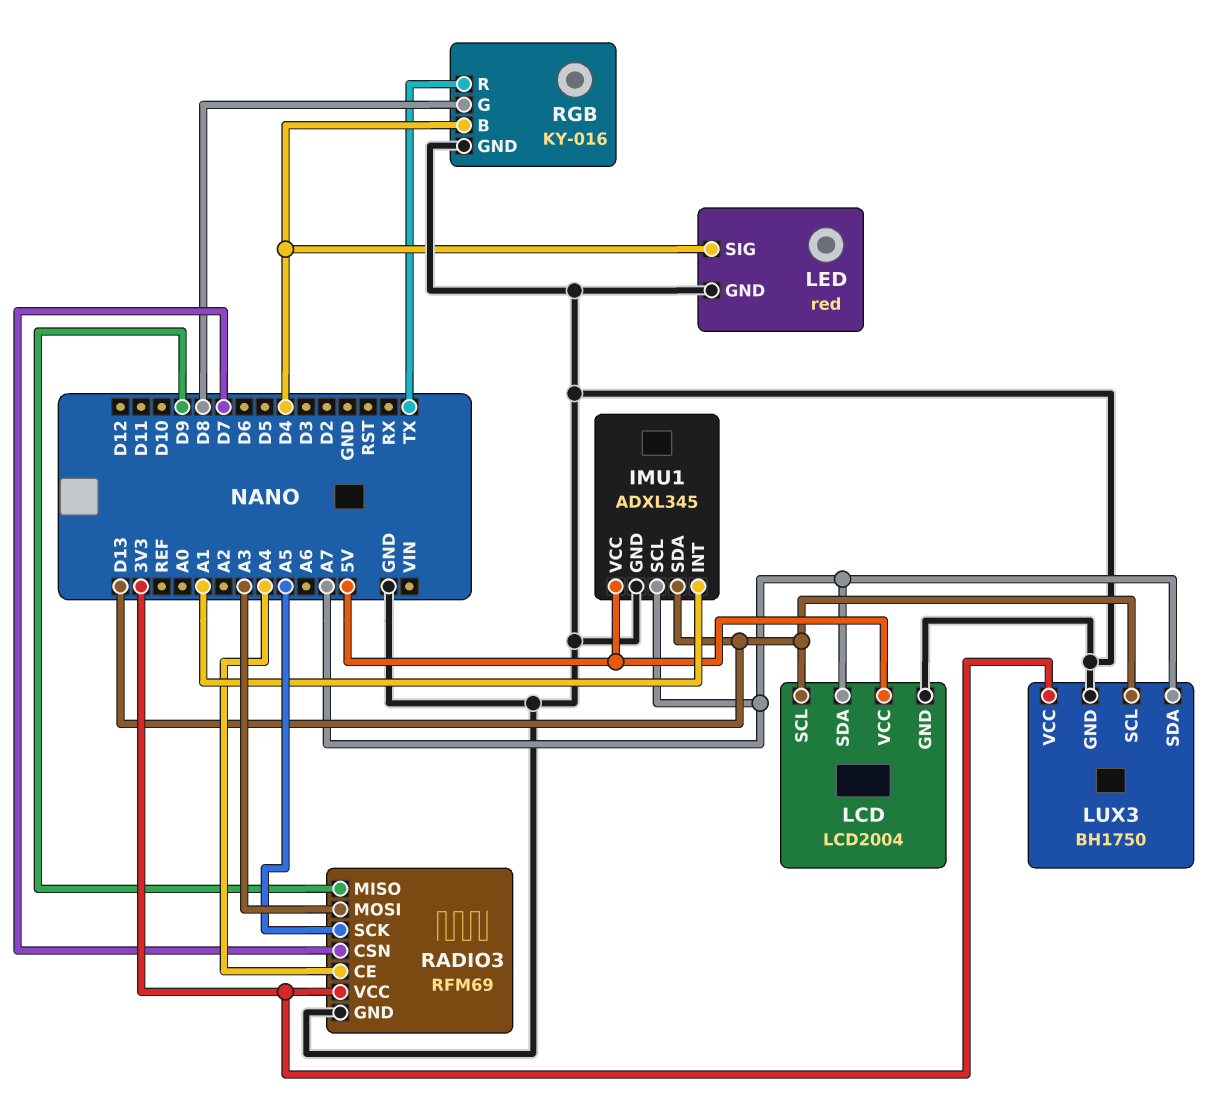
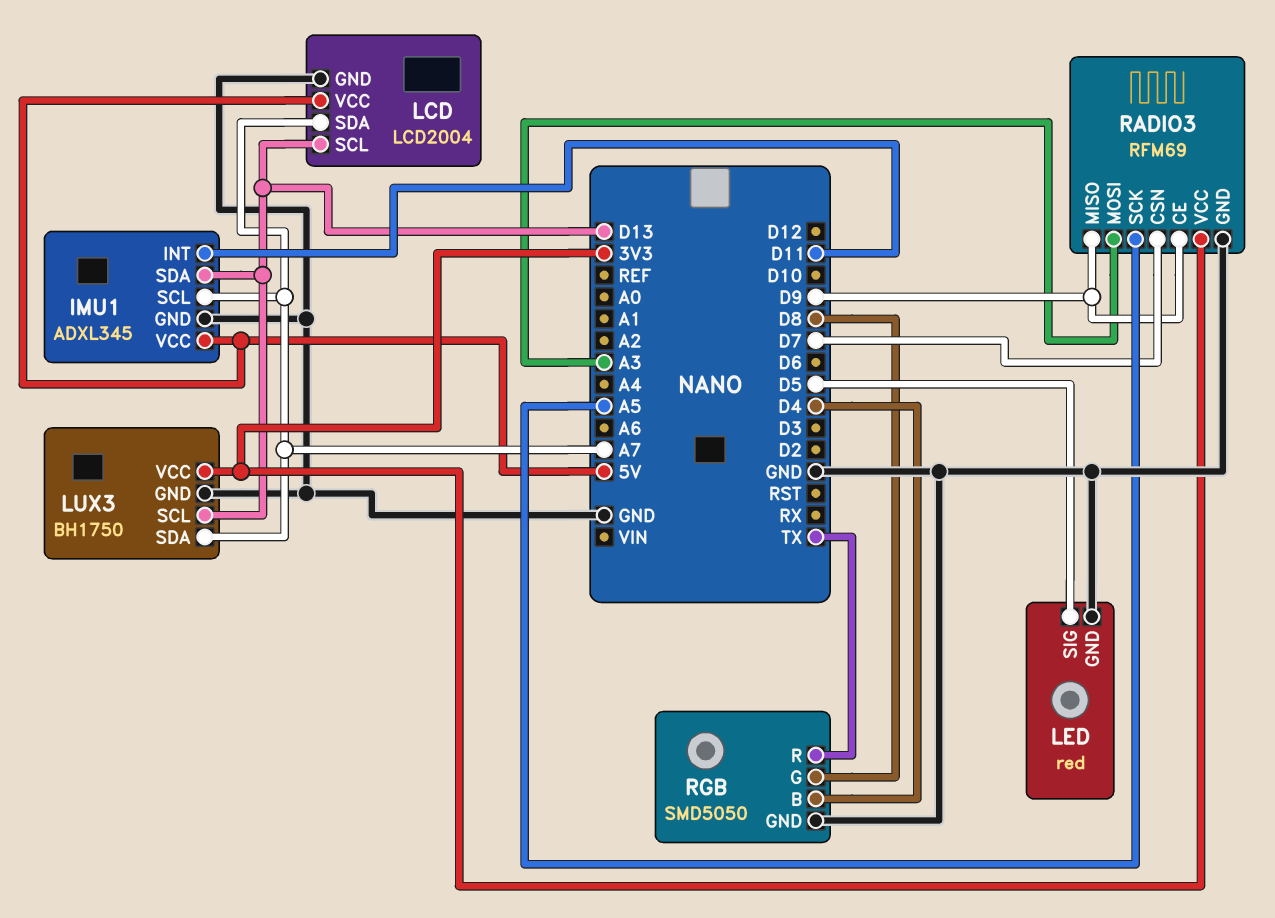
IMU1 pin INT: A1 -> D11
LED pin SIG: D4 -> D5
RADIO3 pin CE: A4 -> D9
RGB: KY-016 -> SMD5050

